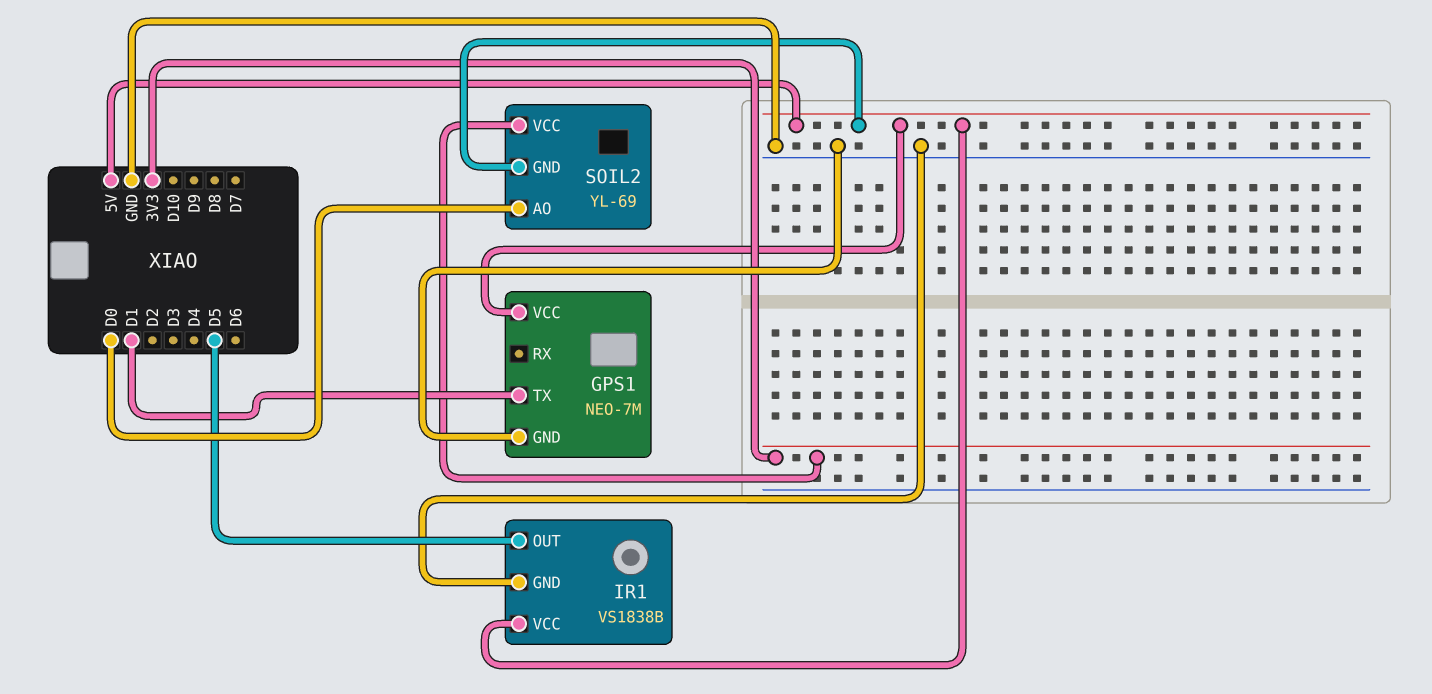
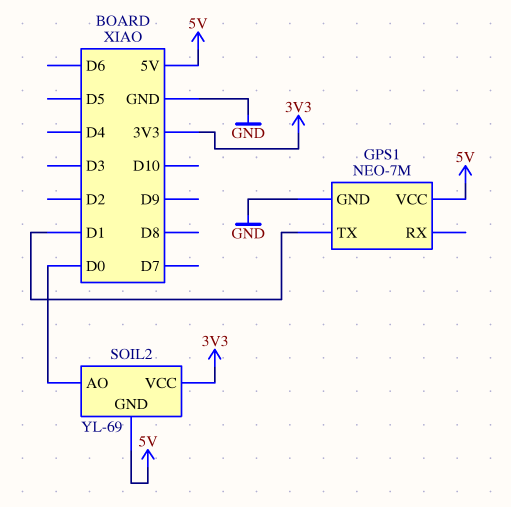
IR1: VS1838B -> none
IR1 pin GND: GND -> none
IR1 pin OUT: D5 -> none
IR1 pin VCC: 5V -> none

